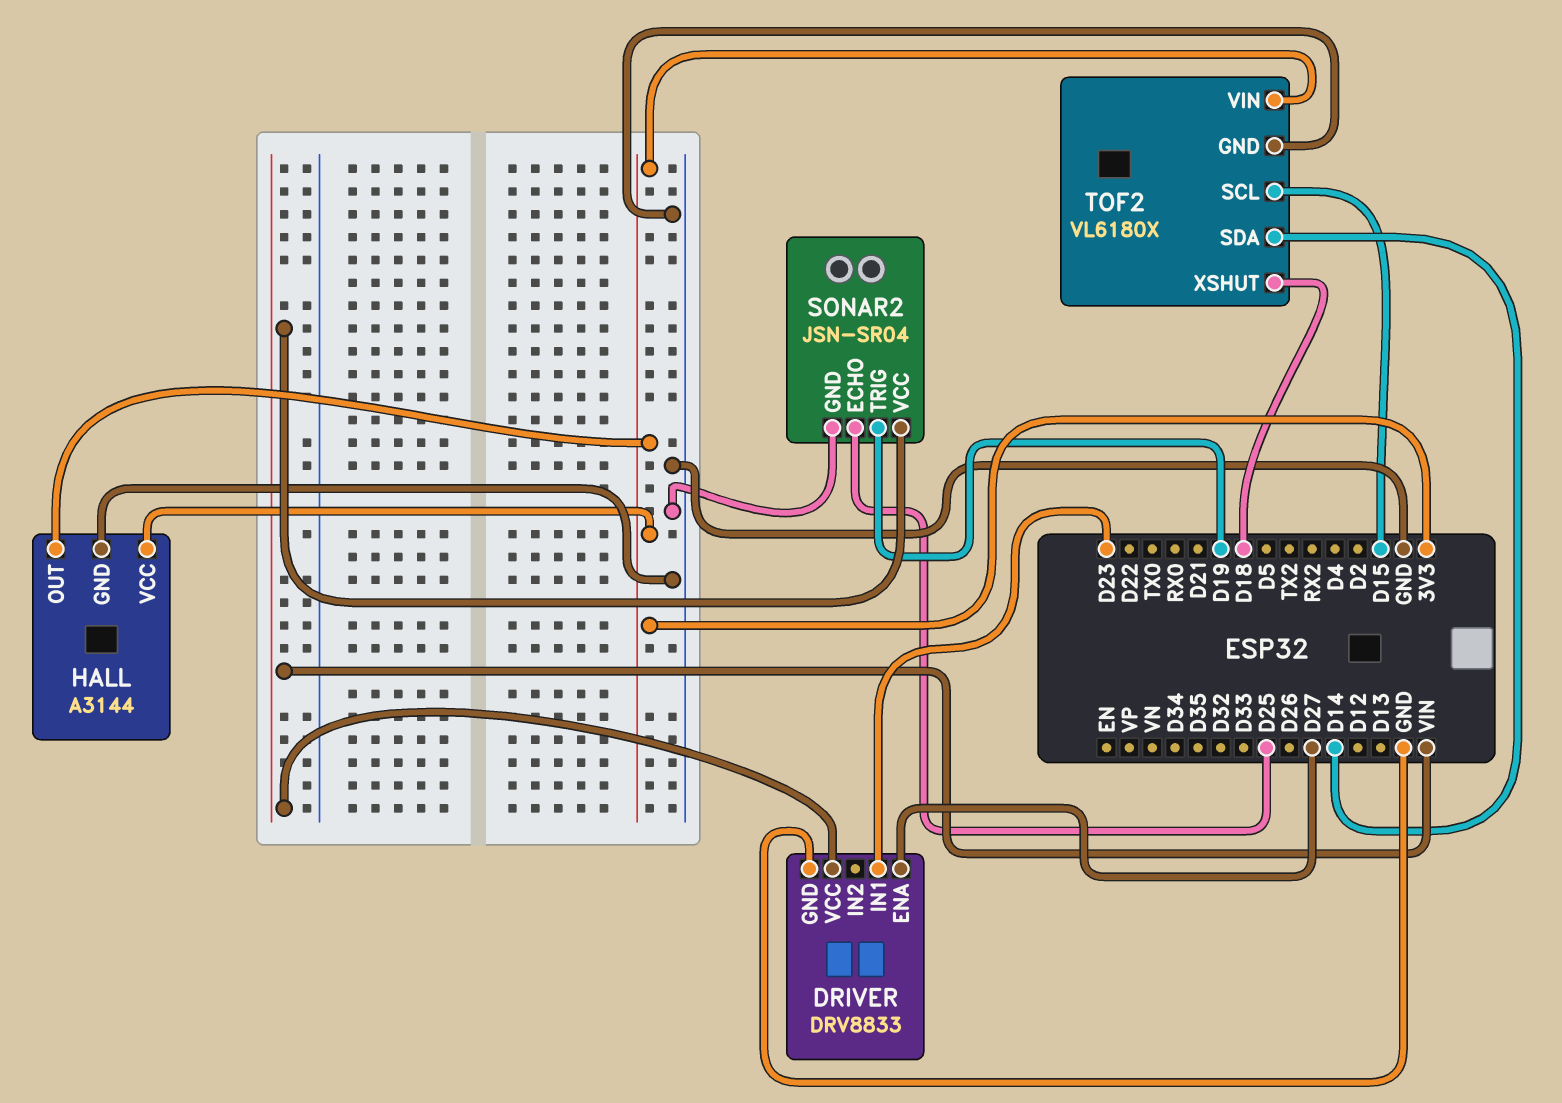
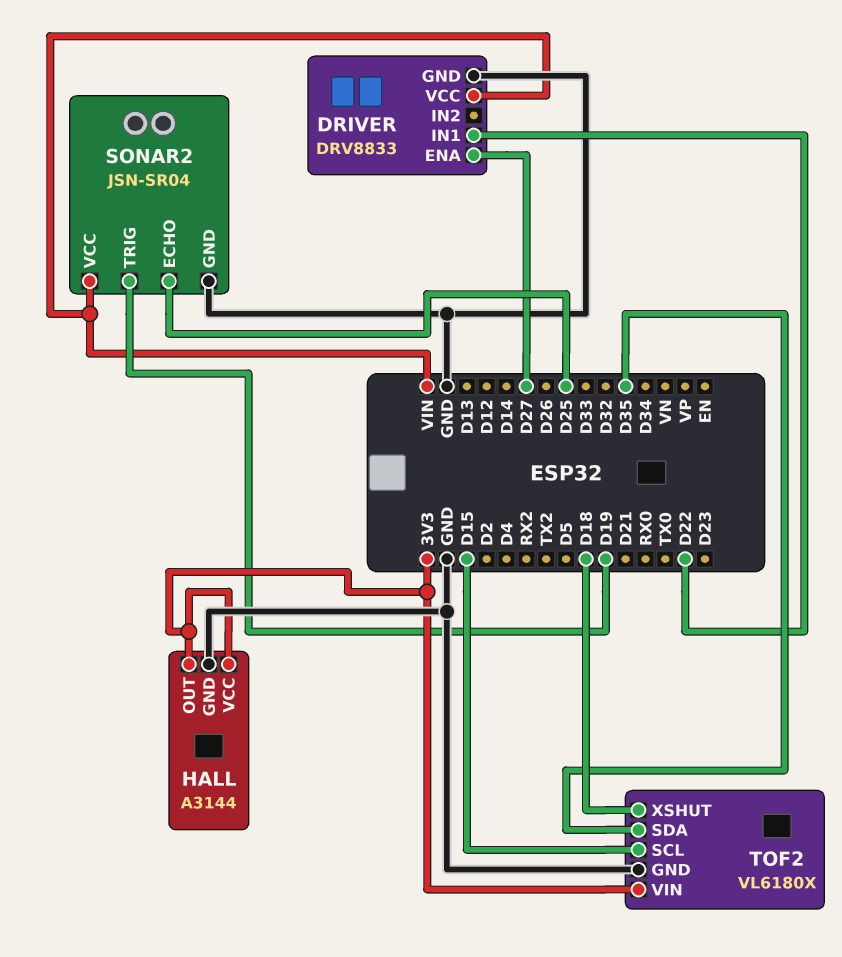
DRIVER pin IN1: D23 -> D22
TOF2 pin SDA: D14 -> D35

